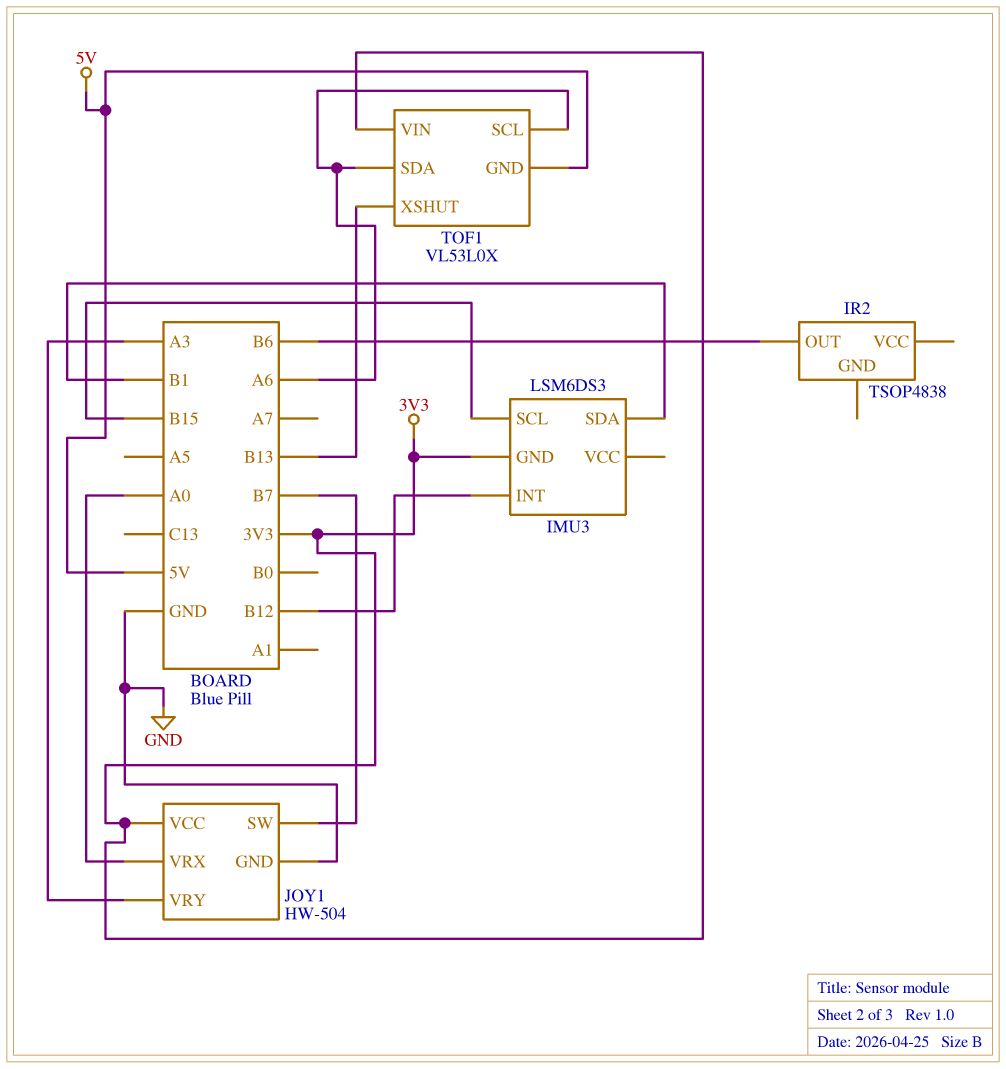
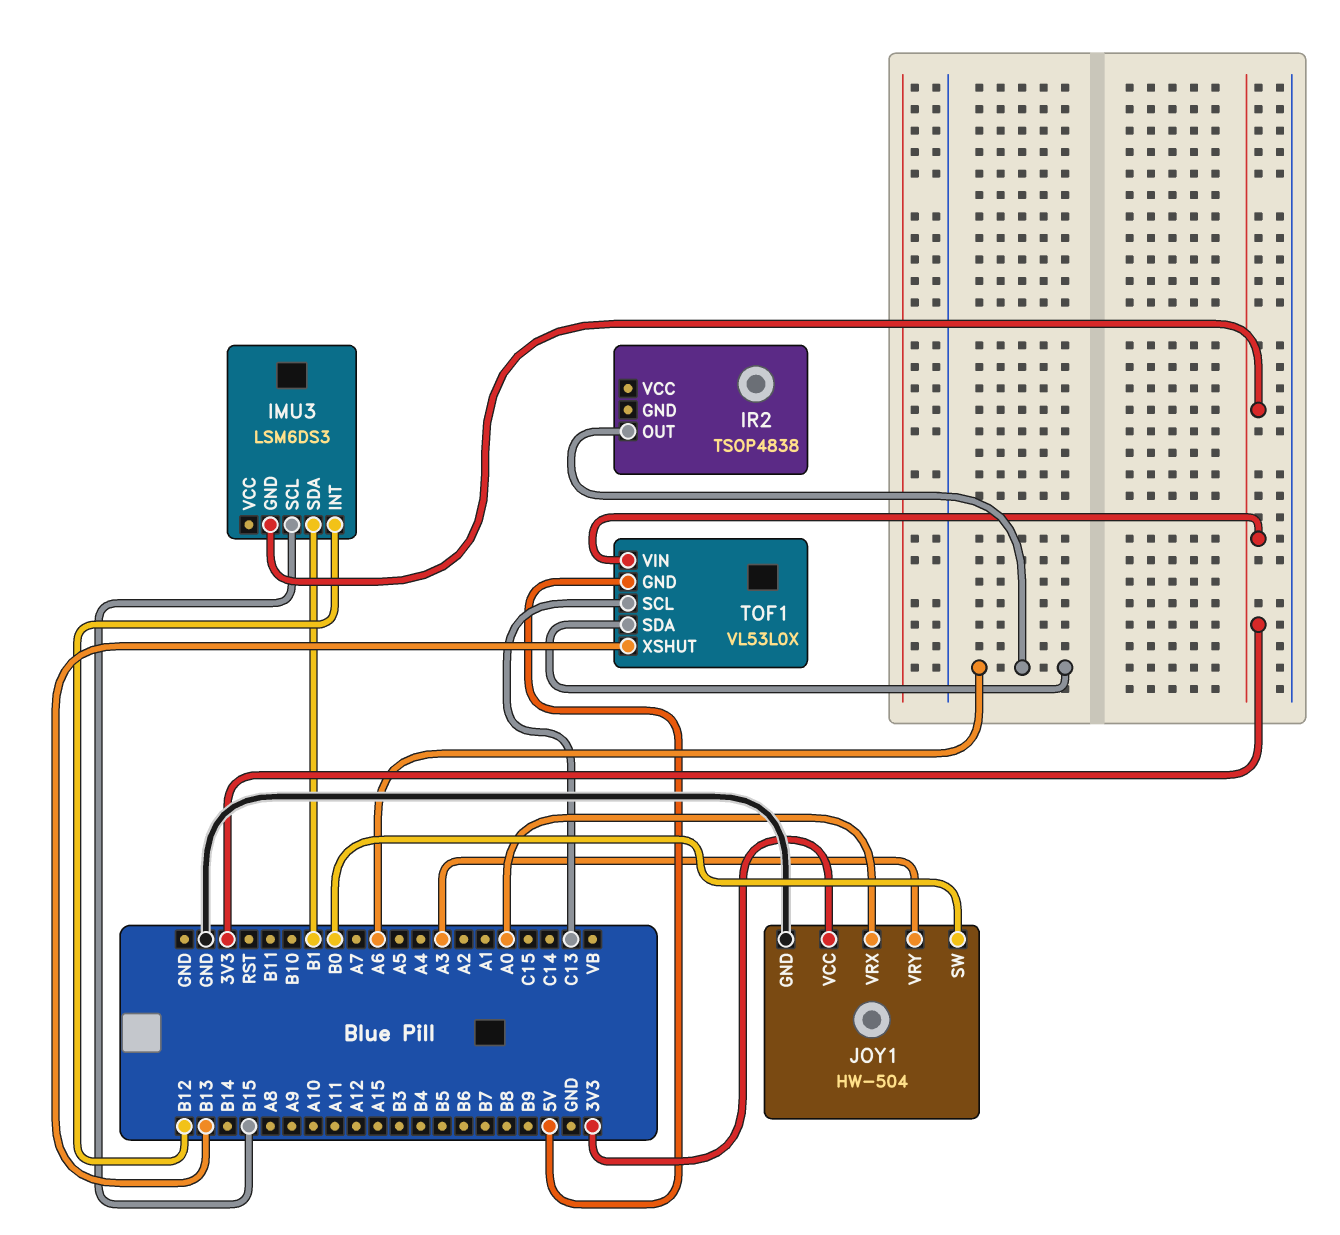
IR2 pin OUT: B6 -> A6
JOY1 pin SW: B7 -> B0
TOF1 pin SCL: A6 -> C13

